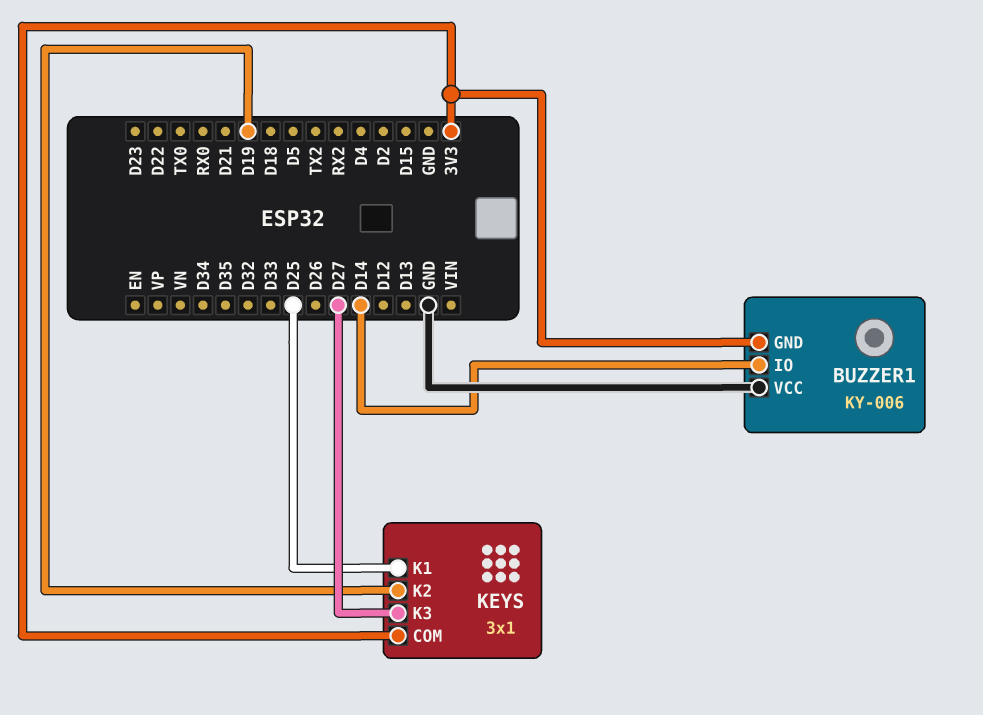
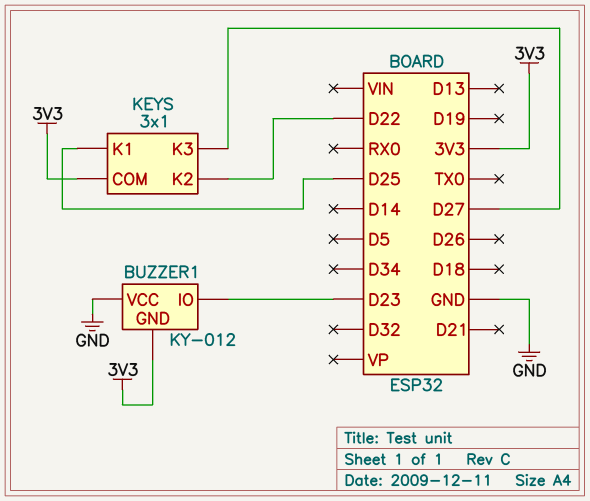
BUZZER1: KY-006 -> KY-012
BUZZER1 pin IO: D14 -> D23
KEYS pin K2: D19 -> D22

